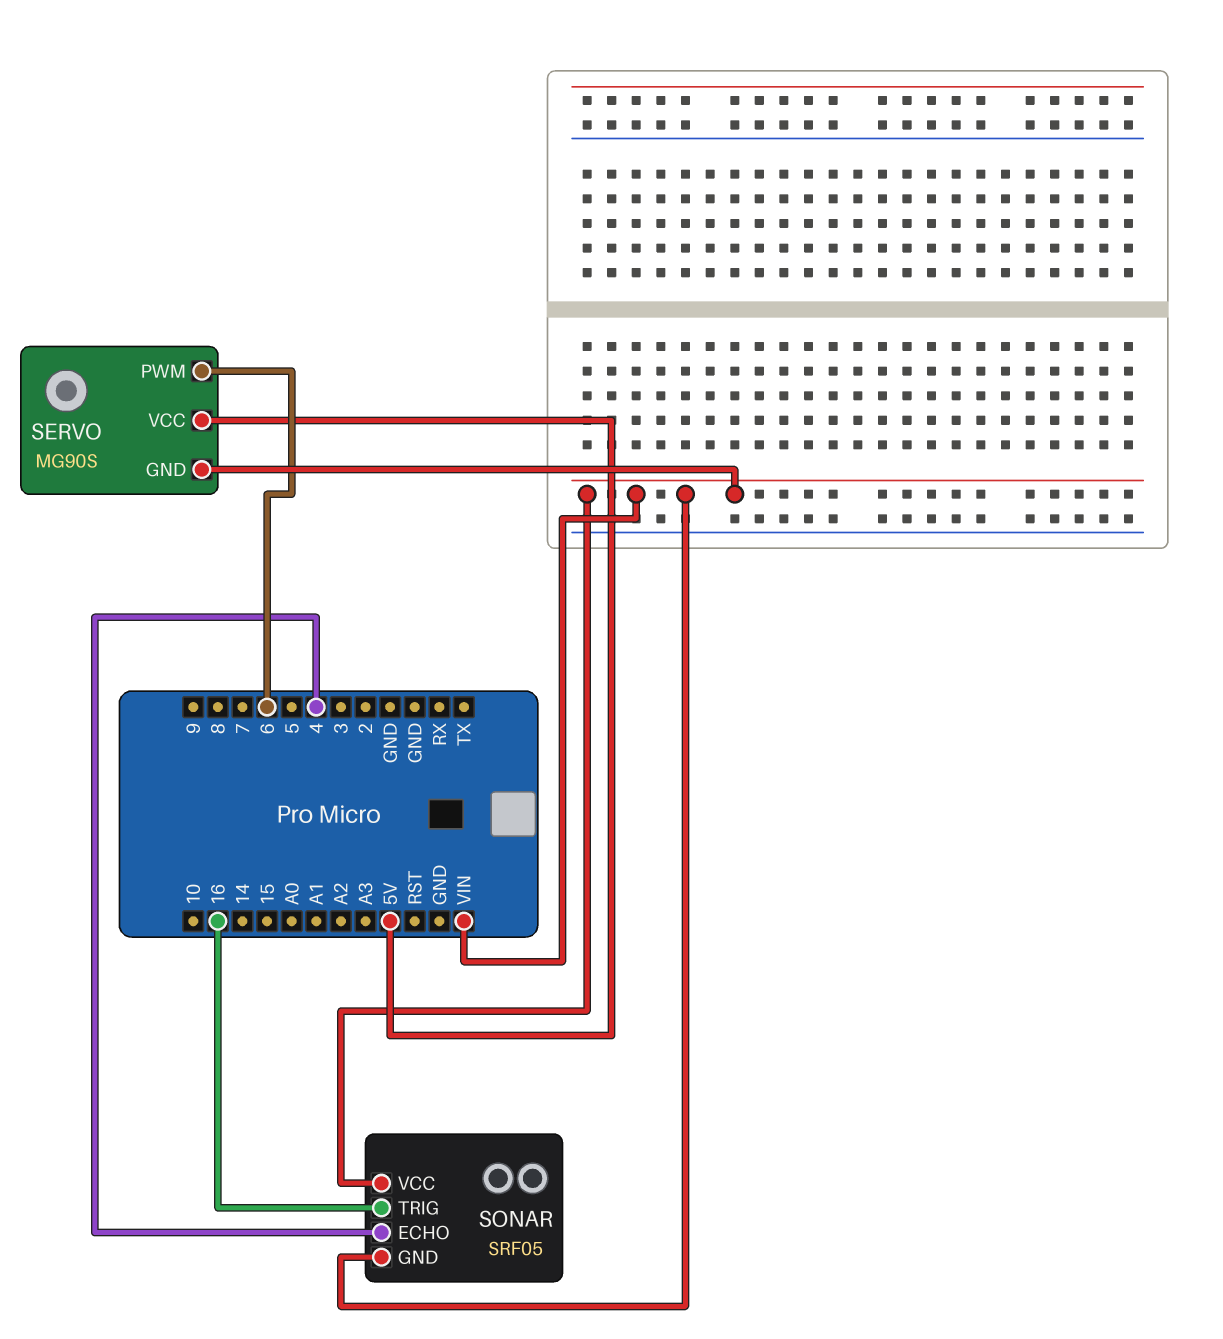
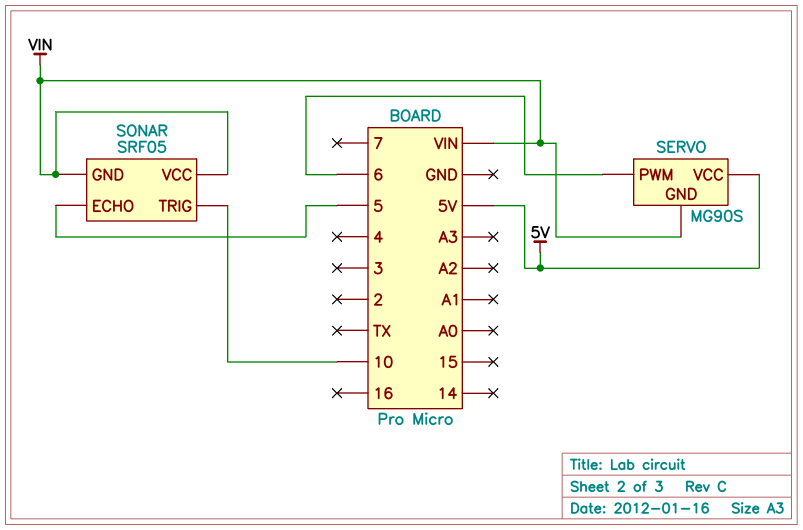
SONAR pin ECHO: 4 -> 5
SONAR pin TRIG: 16 -> 10

